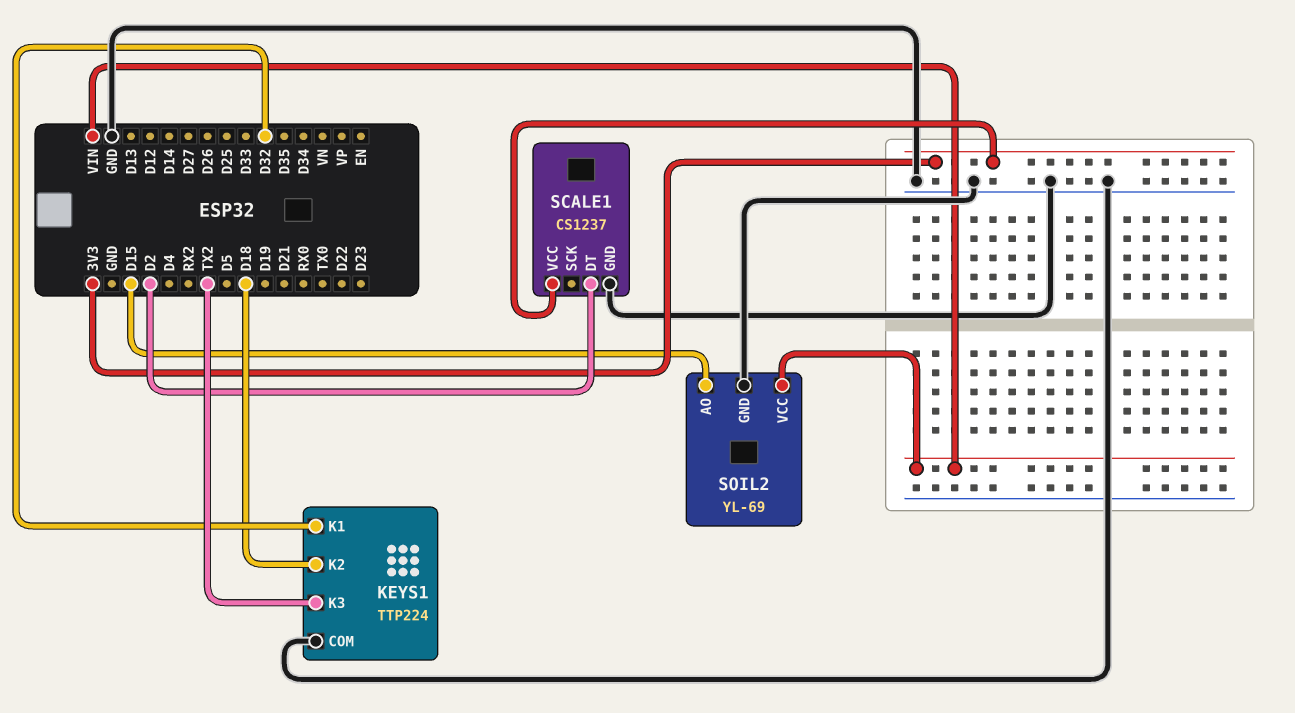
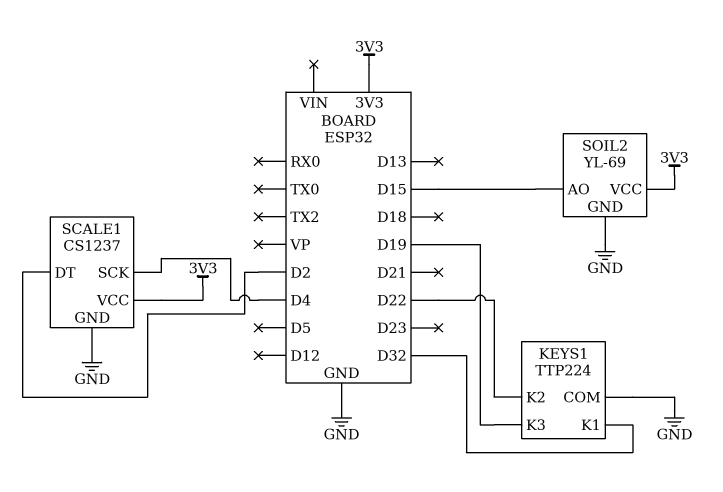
KEYS1 pin K2: D18 -> D22
KEYS1 pin K3: TX2 -> D19
SCALE1 pin SCK: none -> D4
SOIL2 pin VCC: VIN -> 3V3

